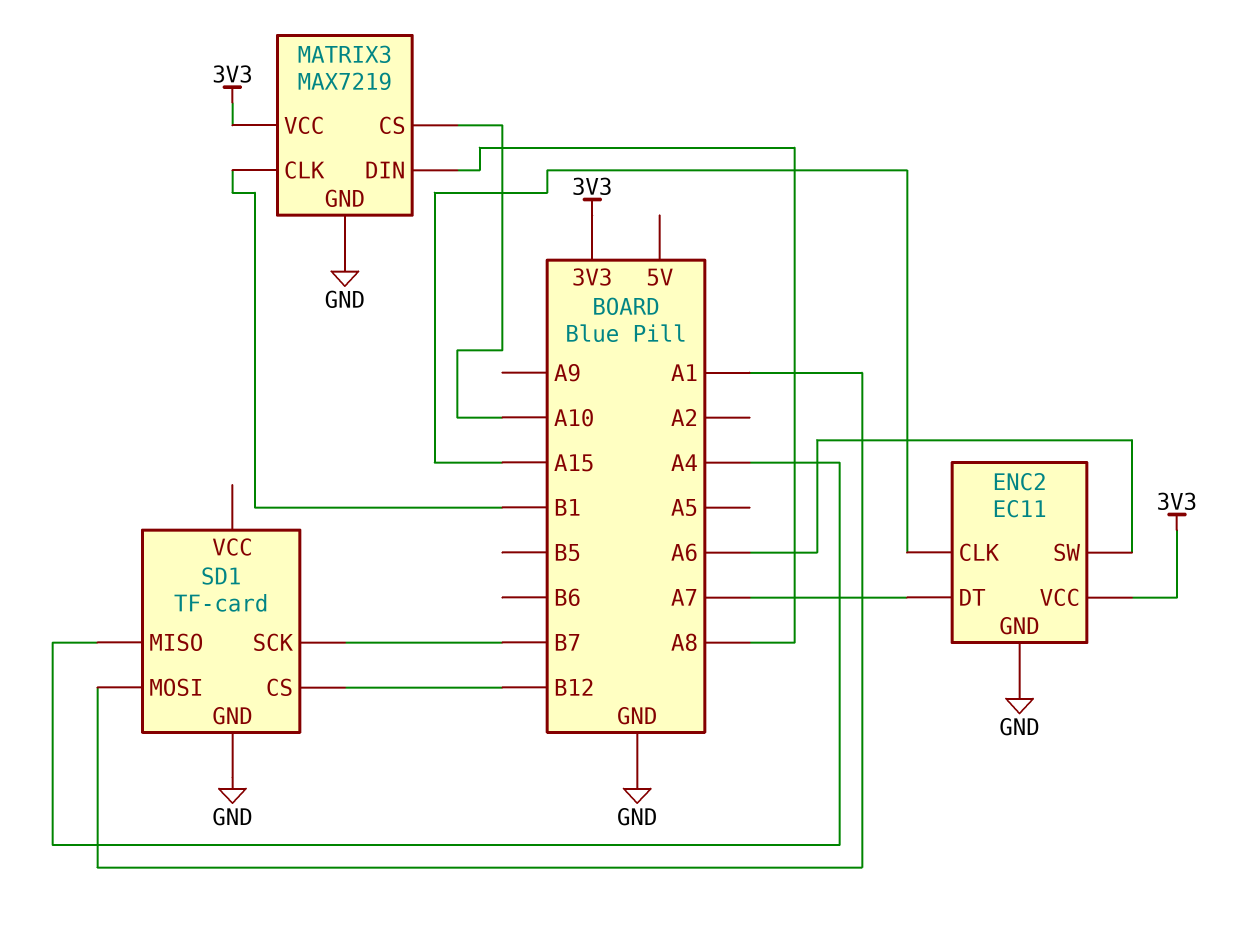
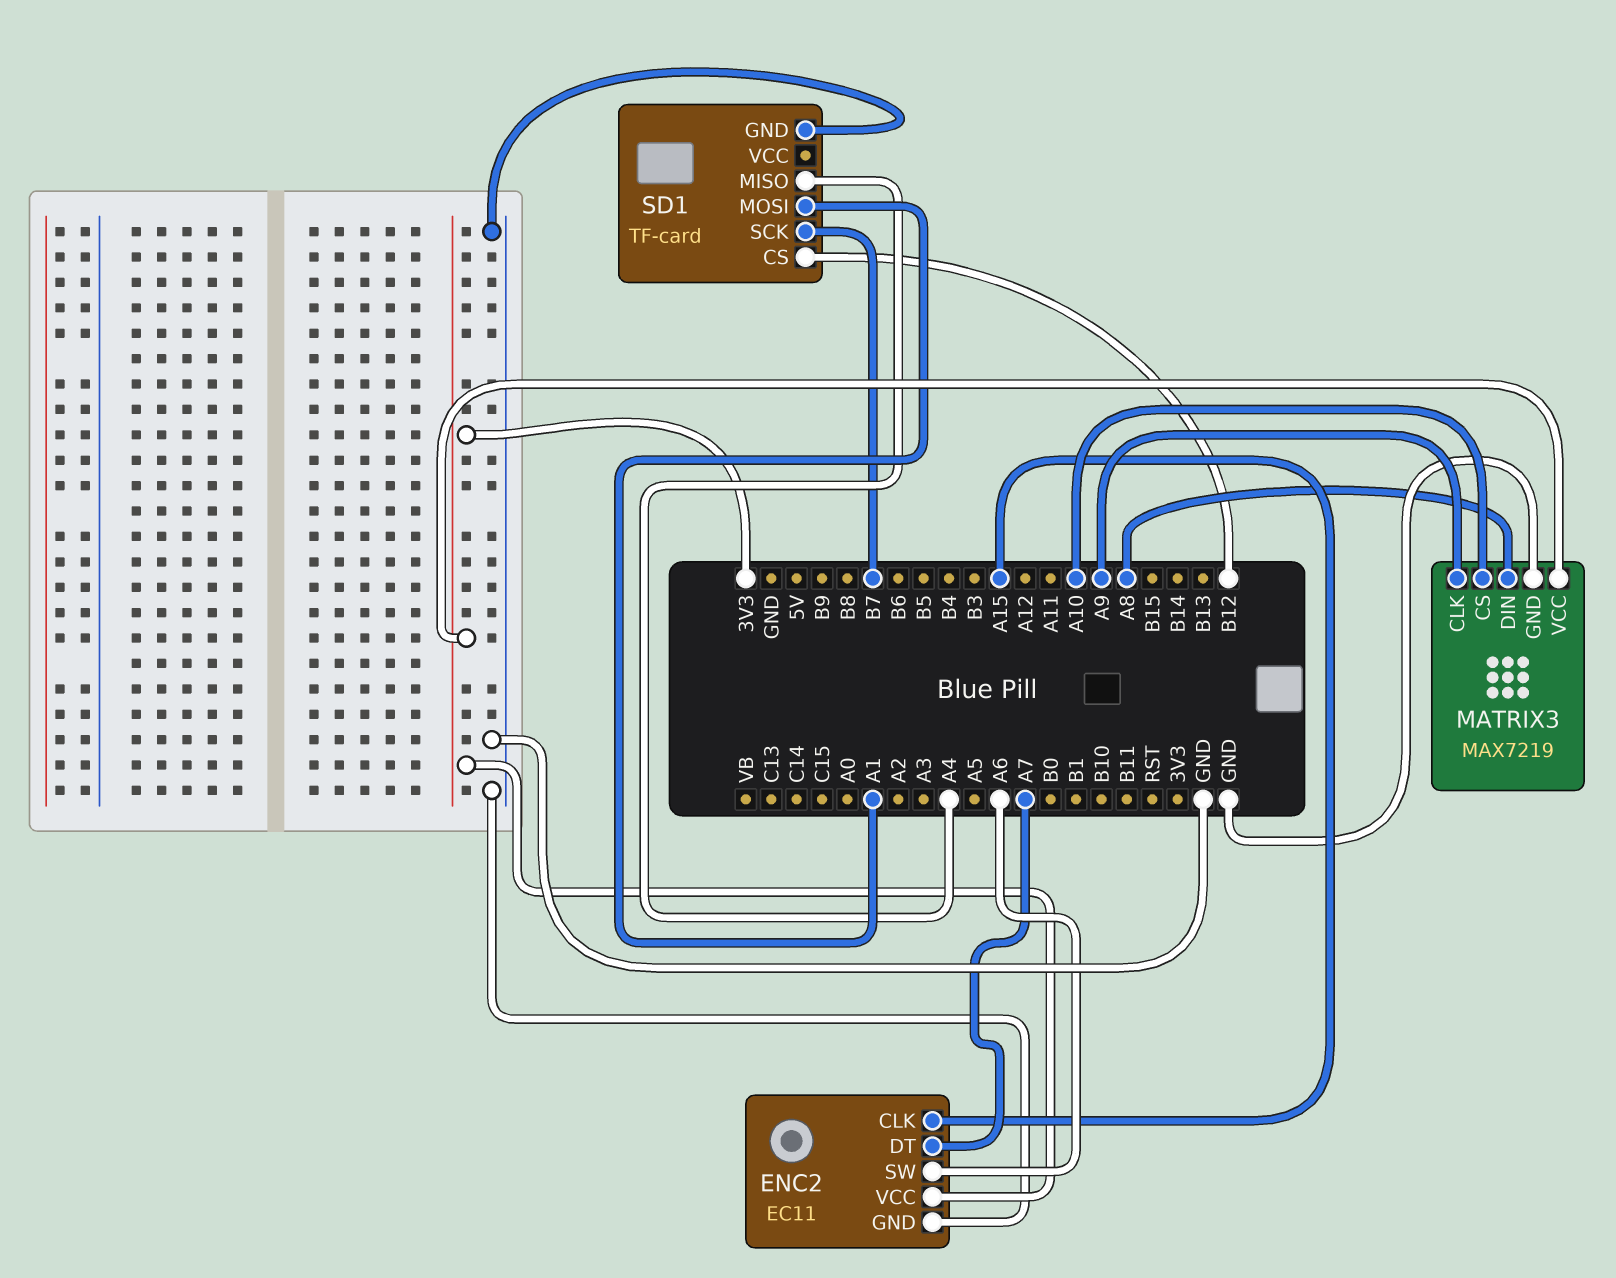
MATRIX3 pin CLK: B1 -> A9

